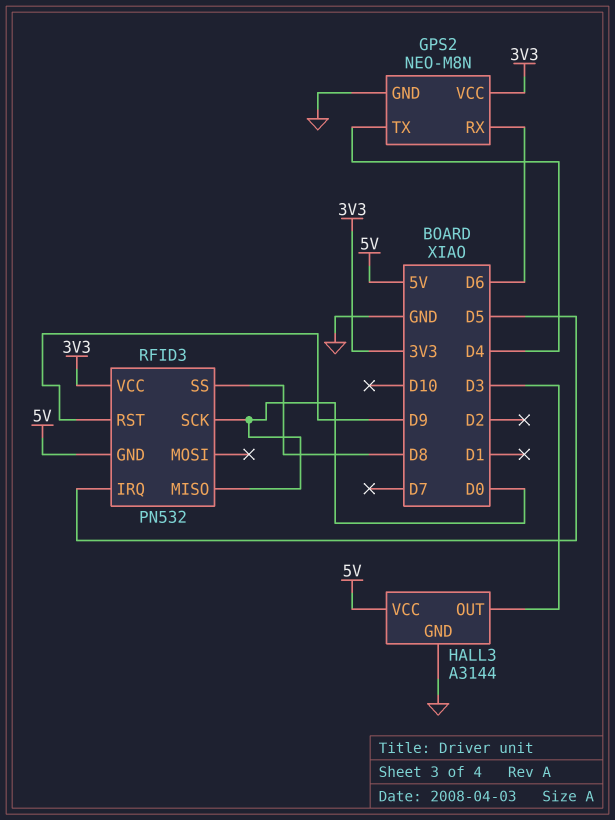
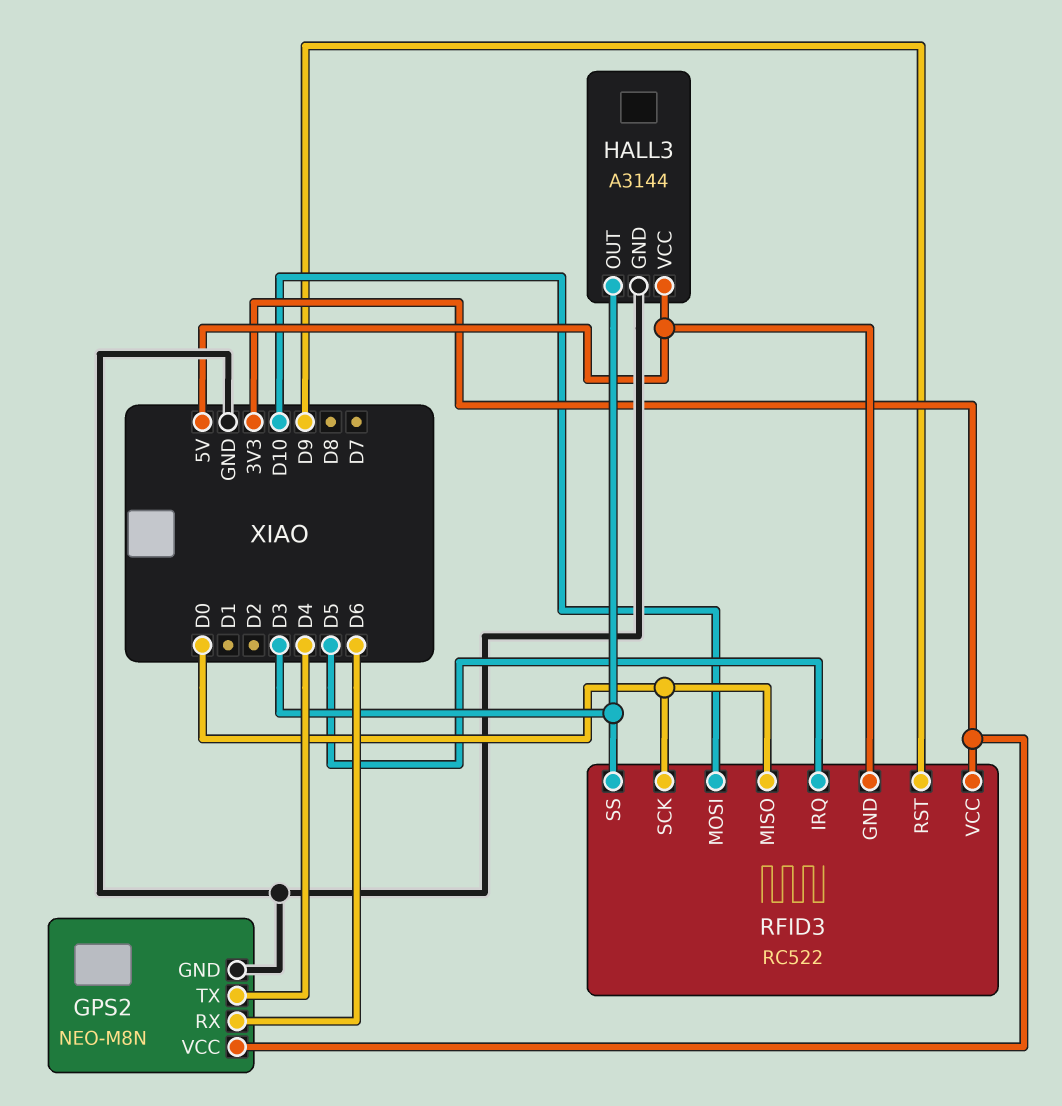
RFID3: PN532 -> RC522
RFID3 pin MOSI: none -> D10
RFID3 pin SS: D8 -> D3

